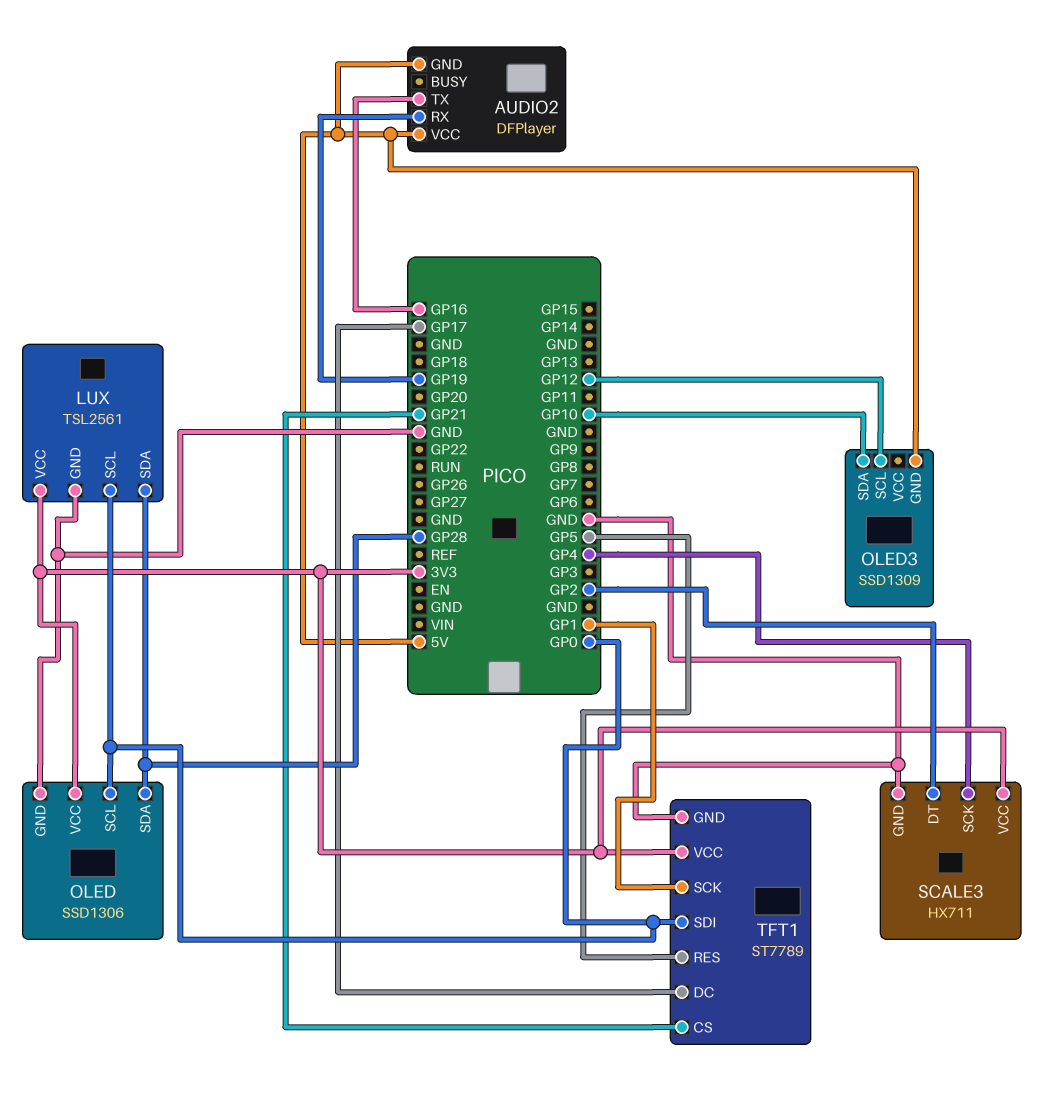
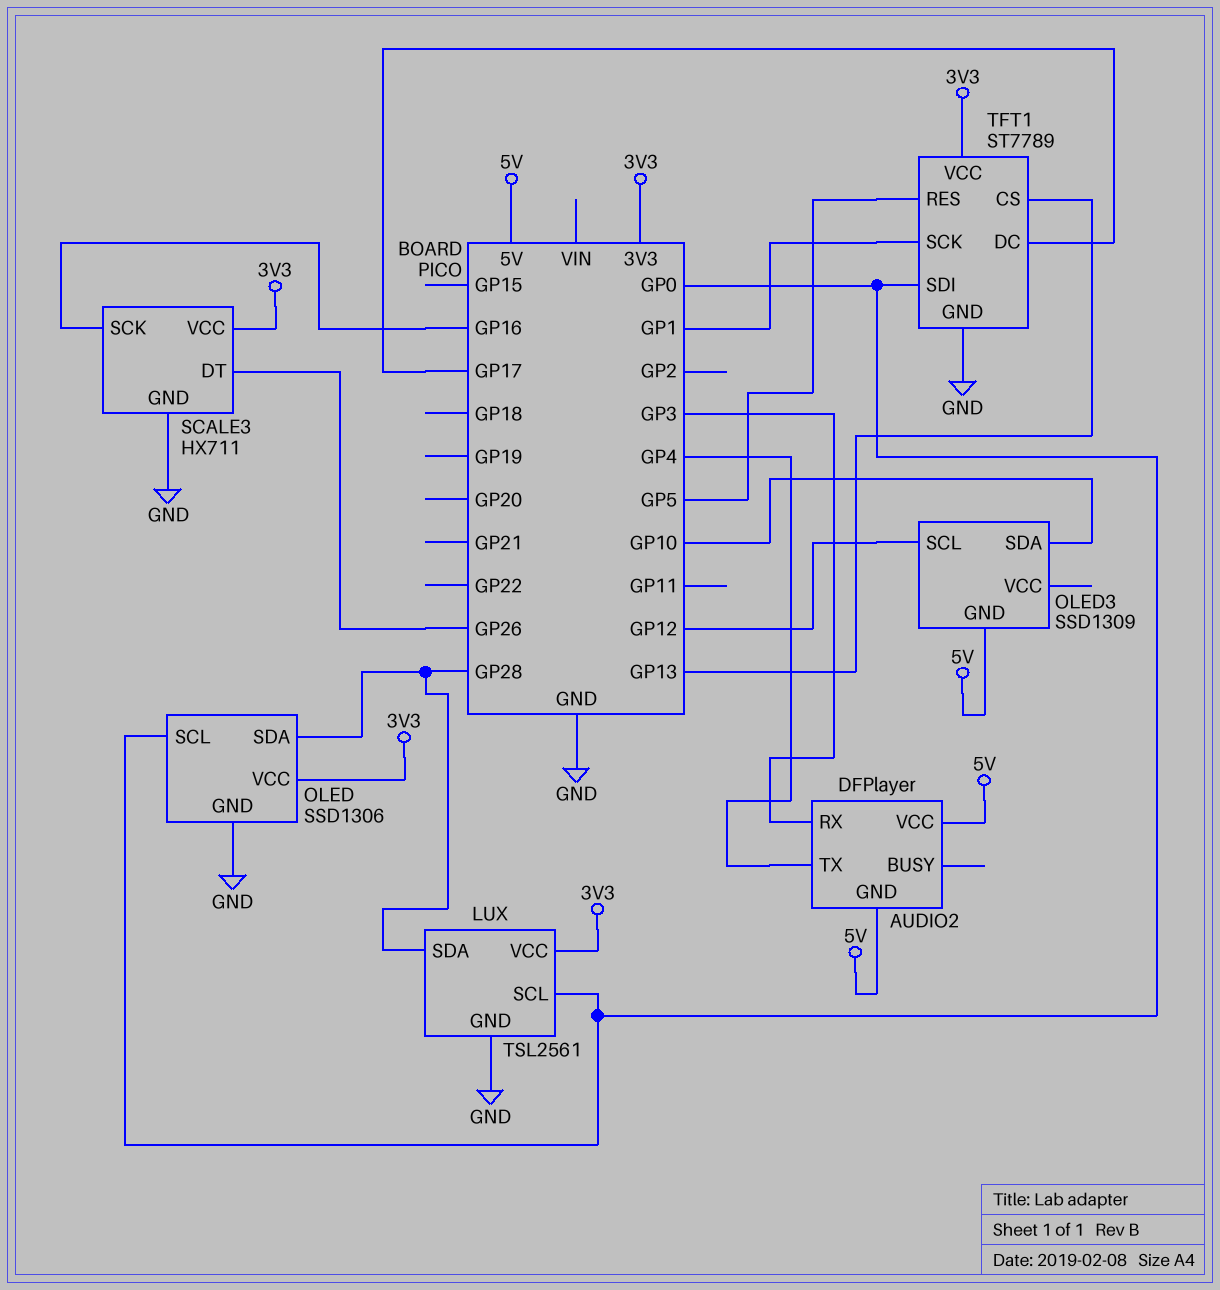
AUDIO2 pin RX: GP19 -> GP3
AUDIO2 pin TX: GP16 -> GP4
SCALE3 pin DT: GP2 -> GP26
SCALE3 pin SCK: GP4 -> GP16
TFT1 pin CS: GP21 -> GP13

